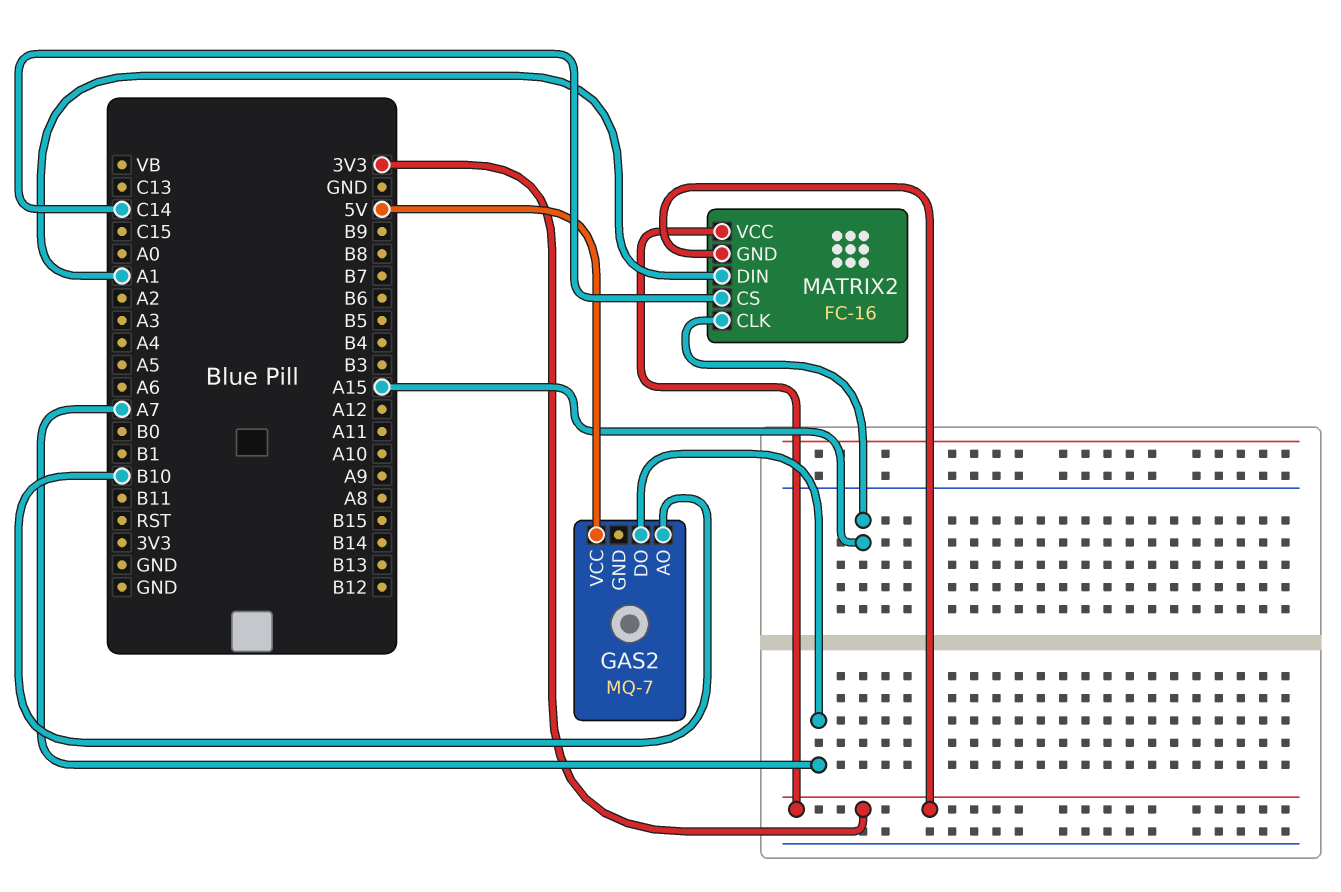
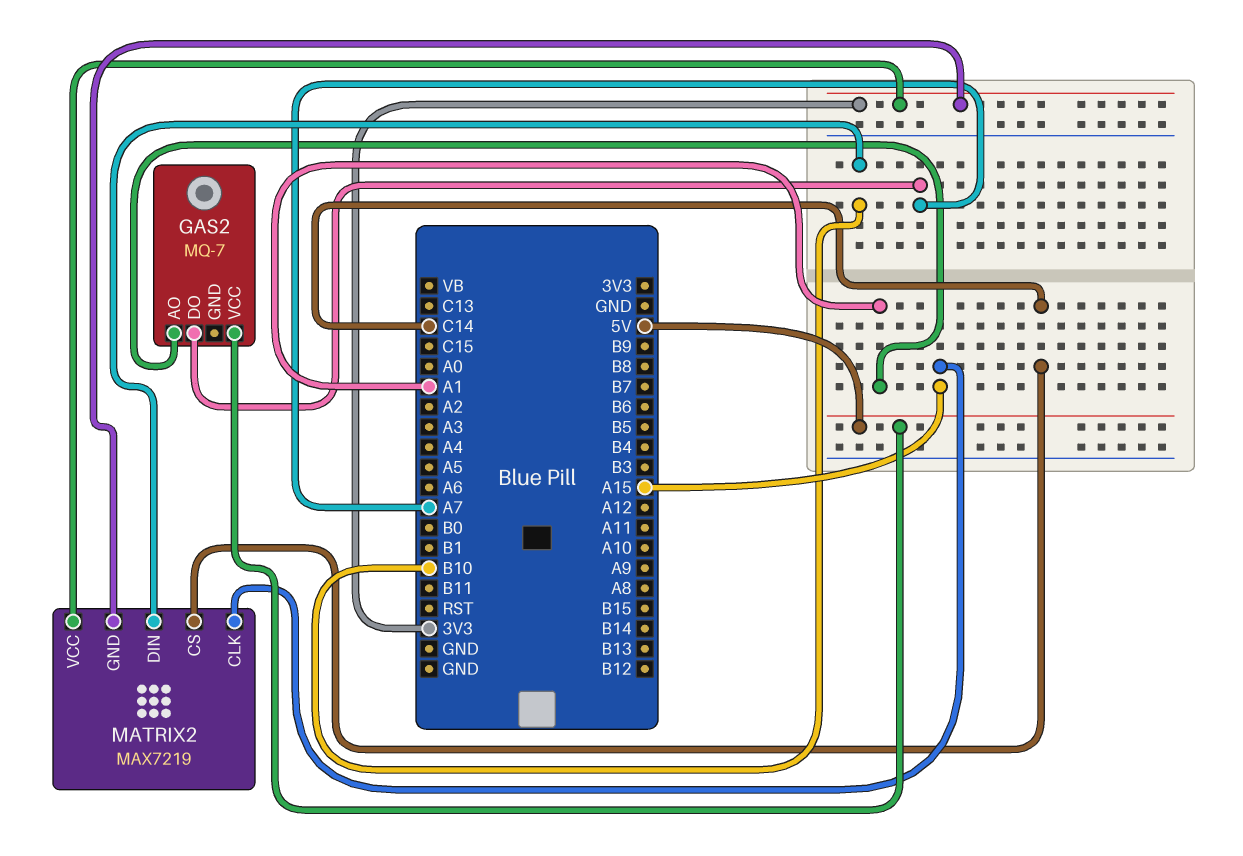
GAS2 pin AO: B10 -> A1
MATRIX2: FC-16 -> MAX7219
MATRIX2 pin DIN: A1 -> B10

